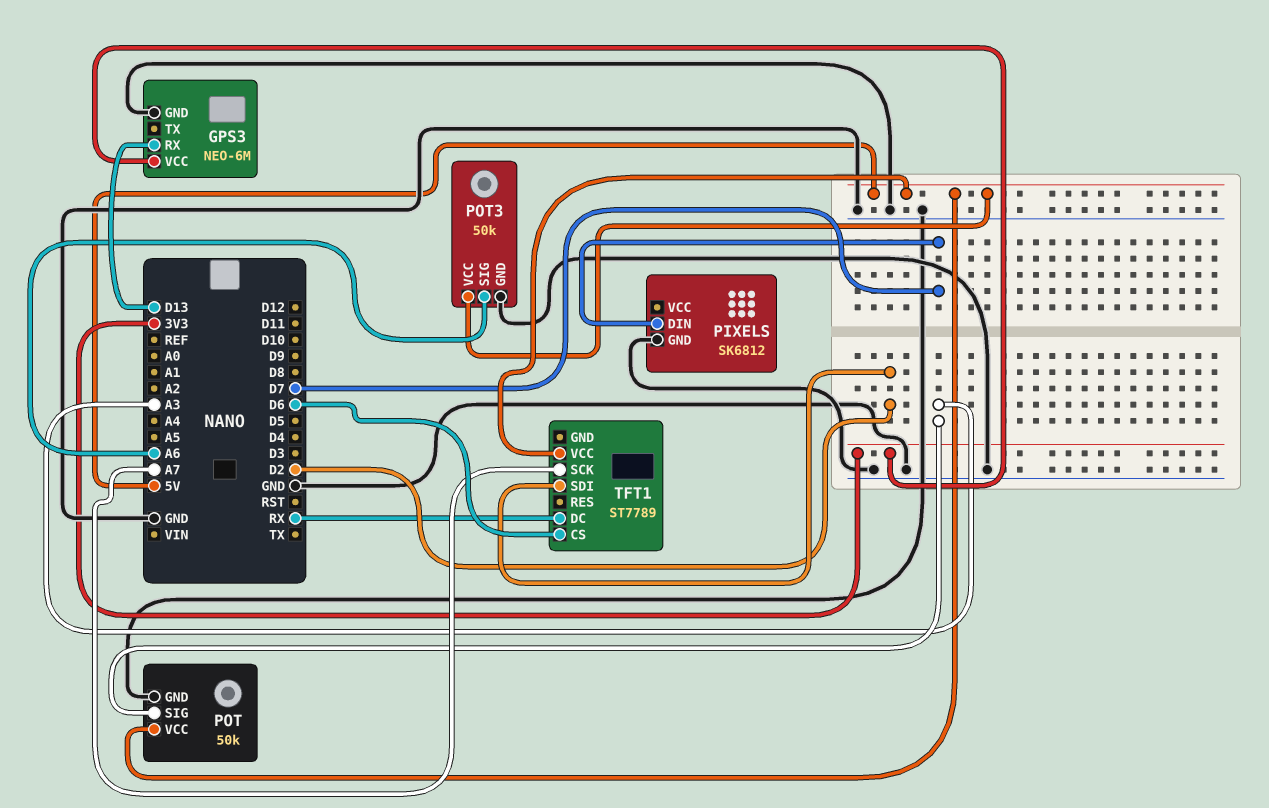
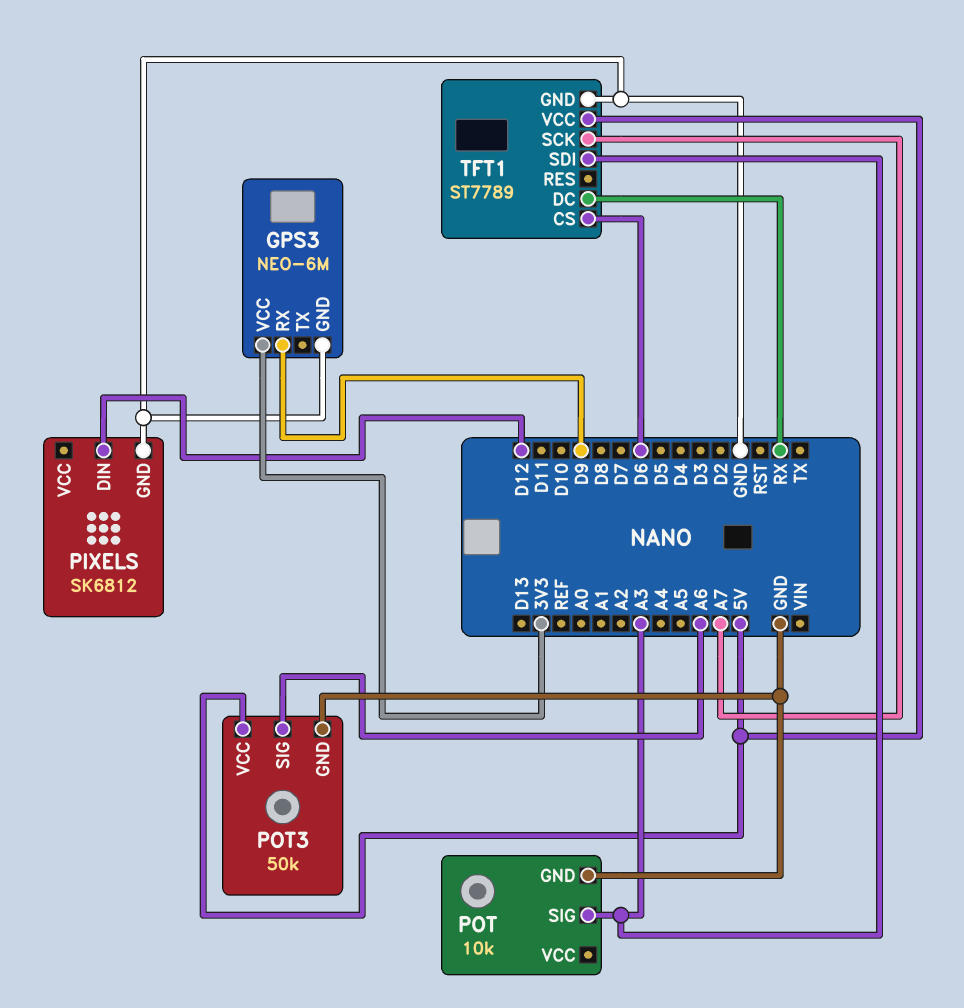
GPS3 pin RX: D13 -> D9
PIXELS pin DIN: D7 -> D12
POT: 50k -> 10k
POT pin VCC: 5V -> none
TFT1 pin GND: none -> GND
TFT1 pin SDI: D2 -> A3

